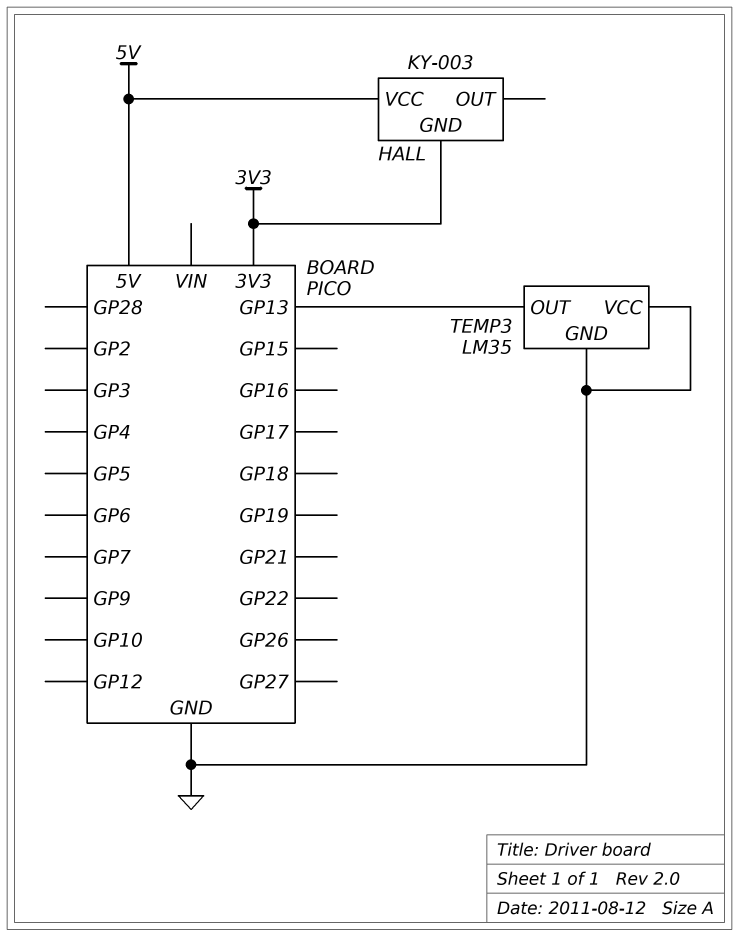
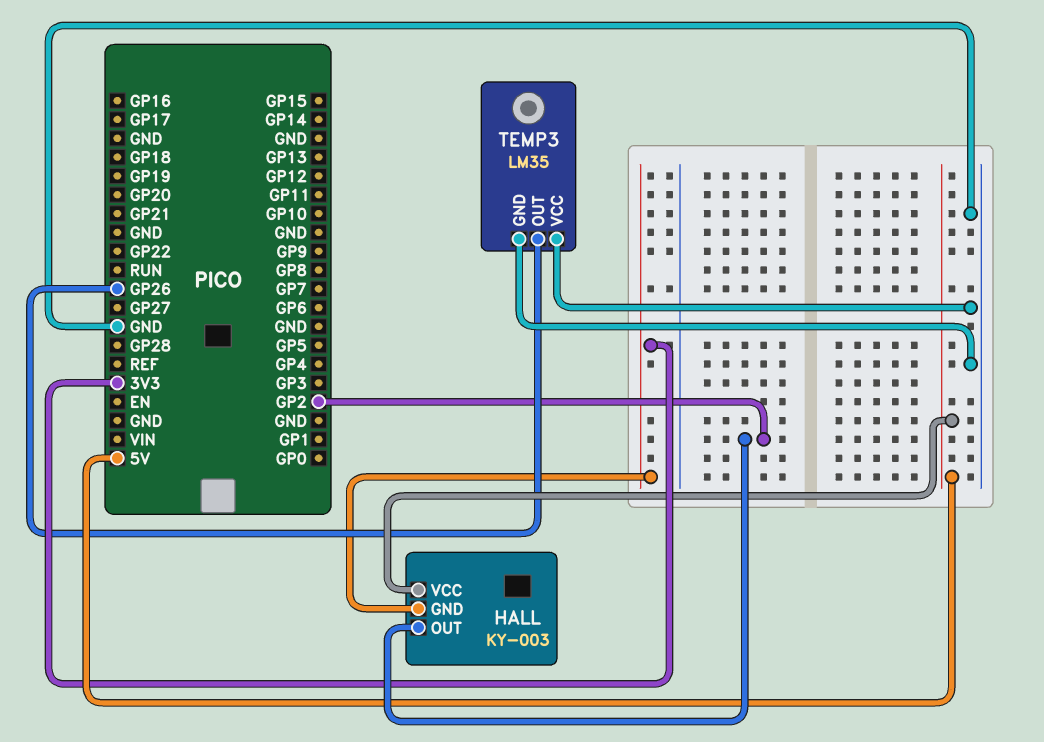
HALL pin OUT: none -> GP2
TEMP3 pin OUT: GP13 -> GP26

